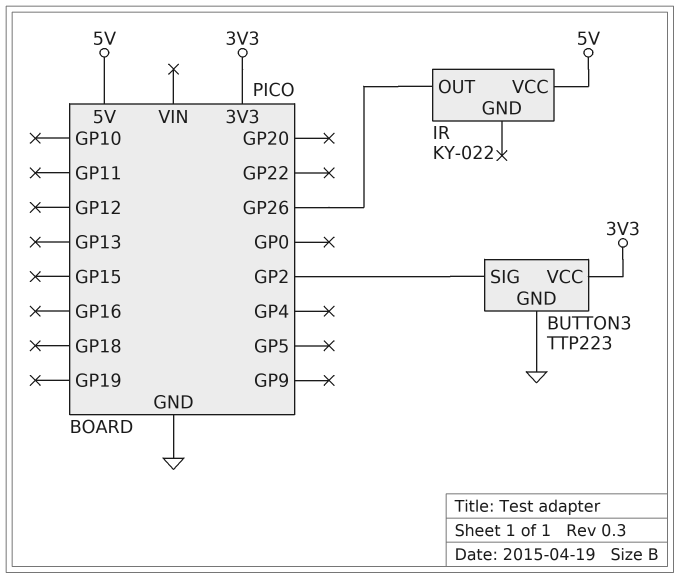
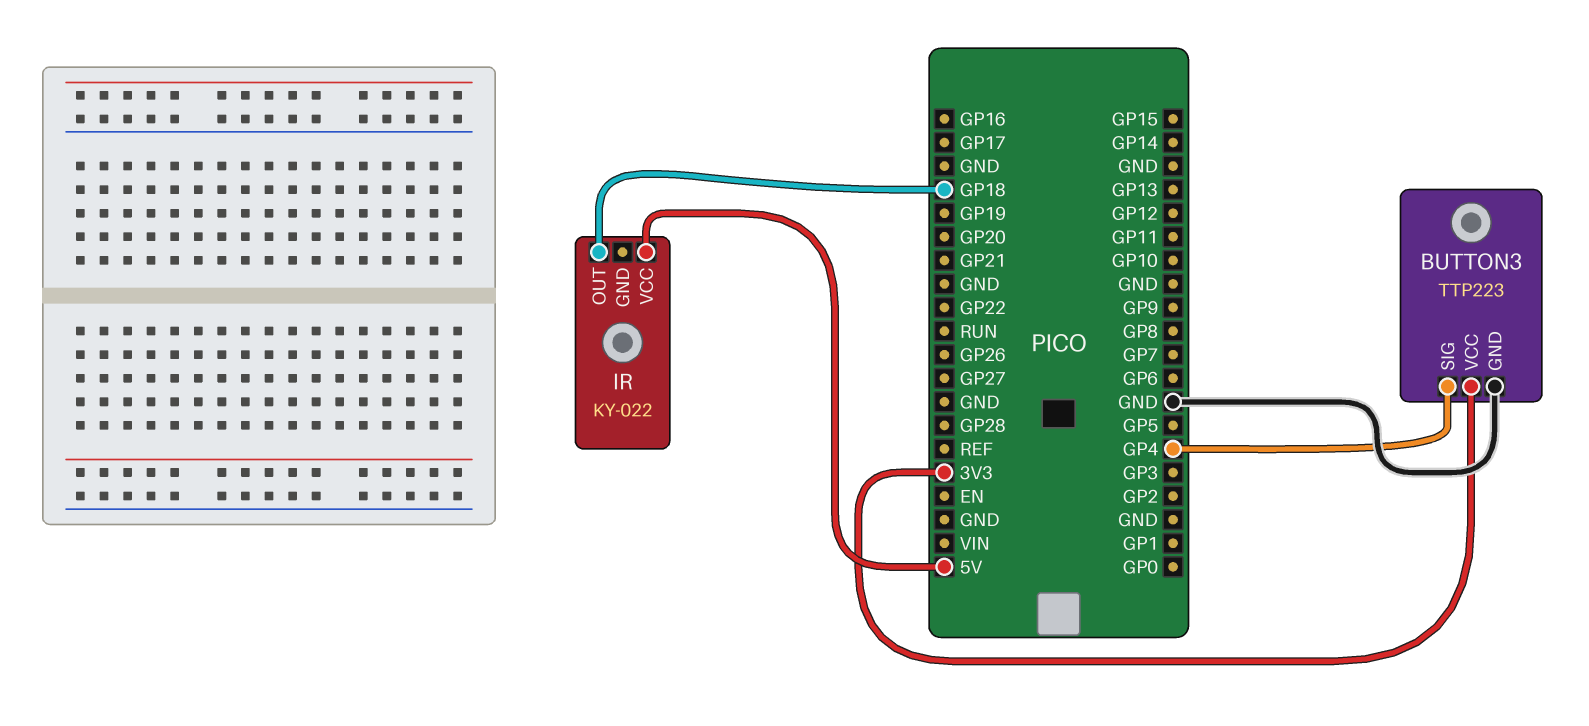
BUTTON3 pin SIG: GP2 -> GP4
IR pin OUT: GP26 -> GP18

